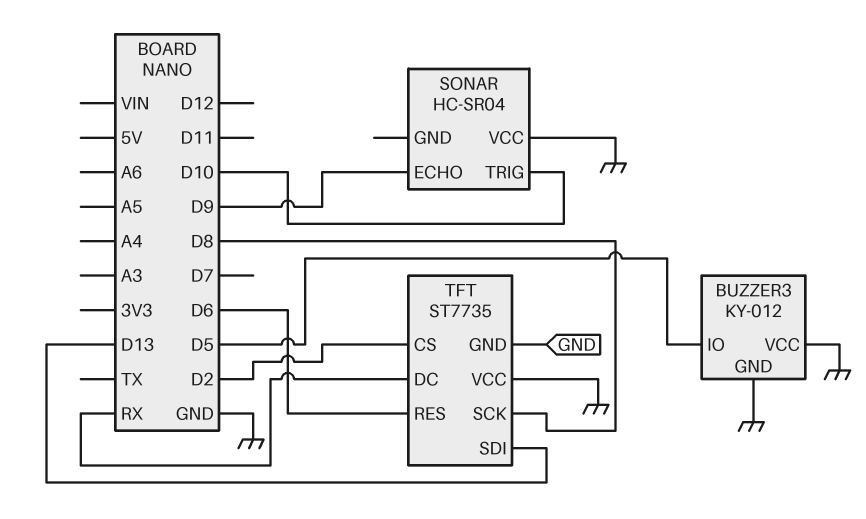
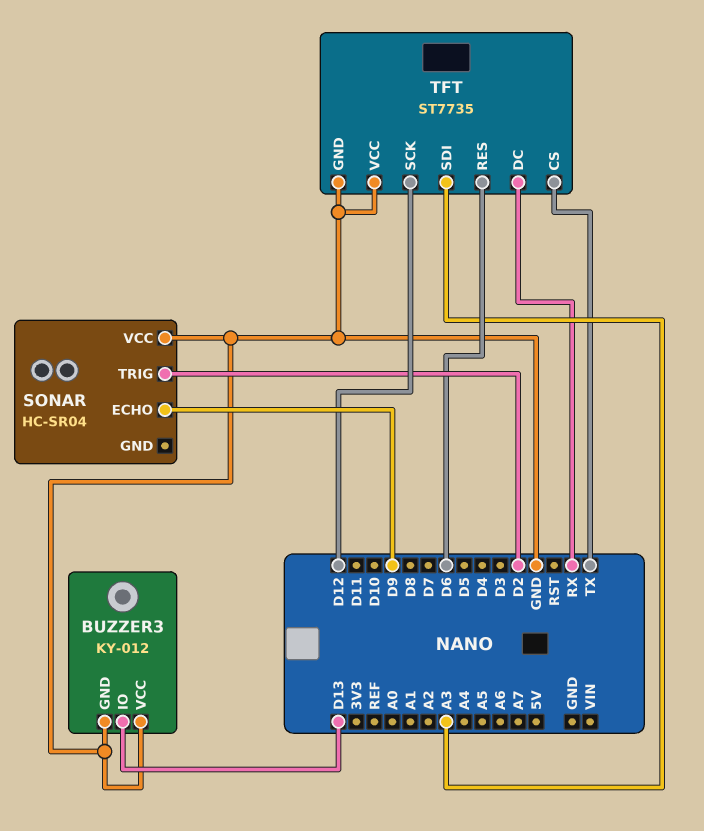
BUZZER3 pin IO: D5 -> D13
SONAR pin TRIG: D10 -> D2
TFT pin CS: D2 -> TX
TFT pin SCK: D8 -> D12
TFT pin SDI: D13 -> A3

